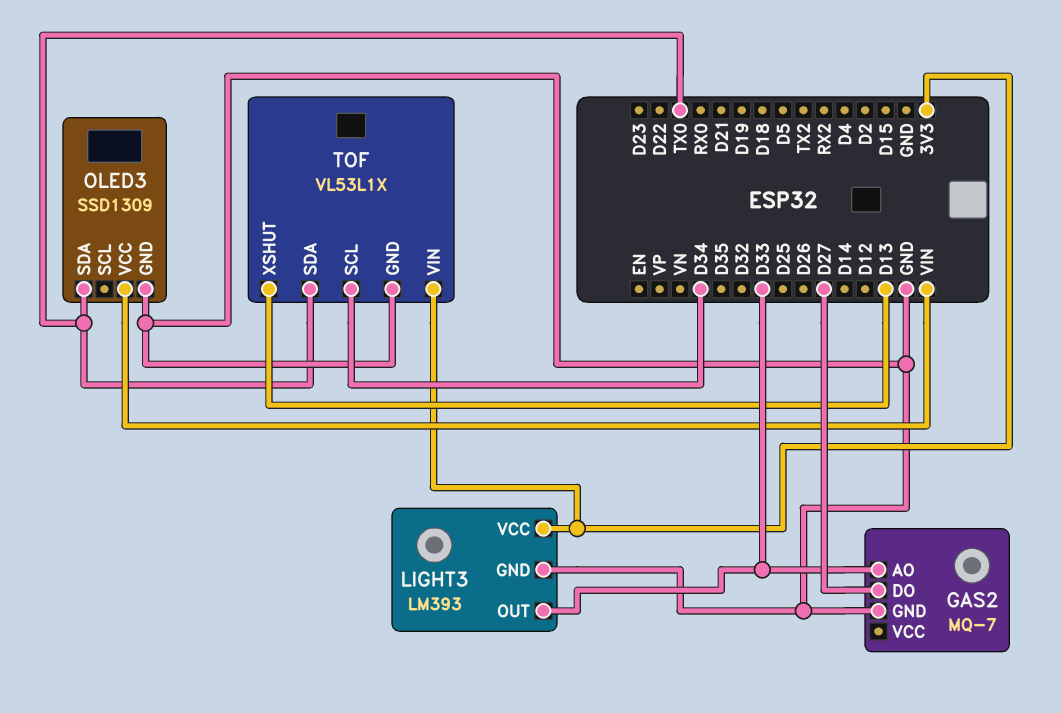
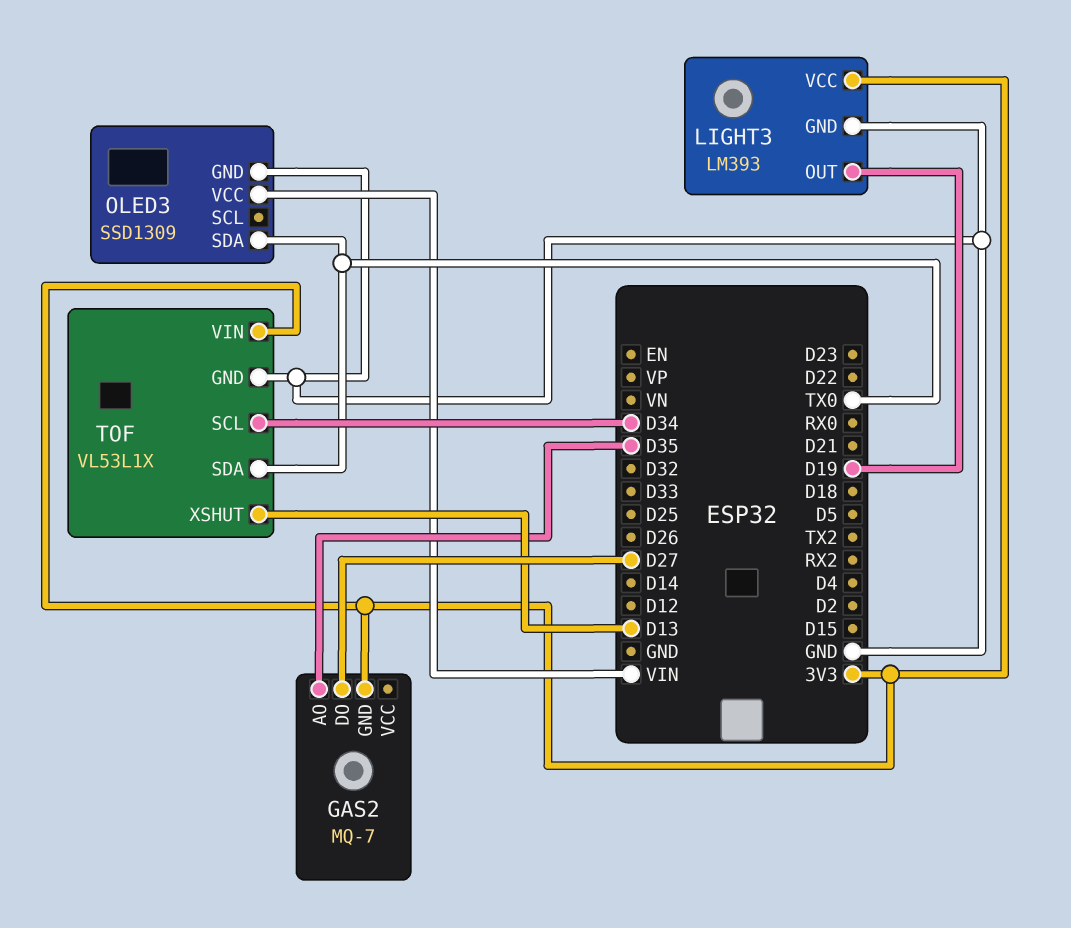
GAS2 pin AO: D33 -> D35
GAS2 pin GND: GND -> 3V3
LIGHT3 pin OUT: D33 -> D19

